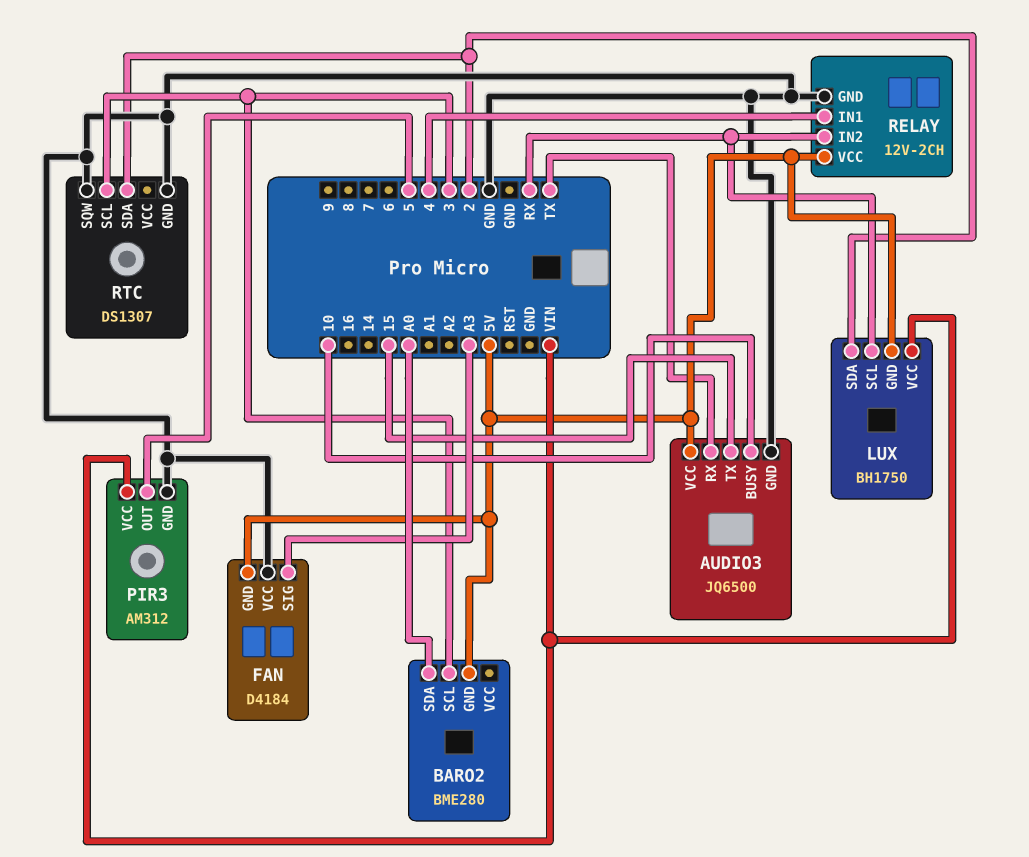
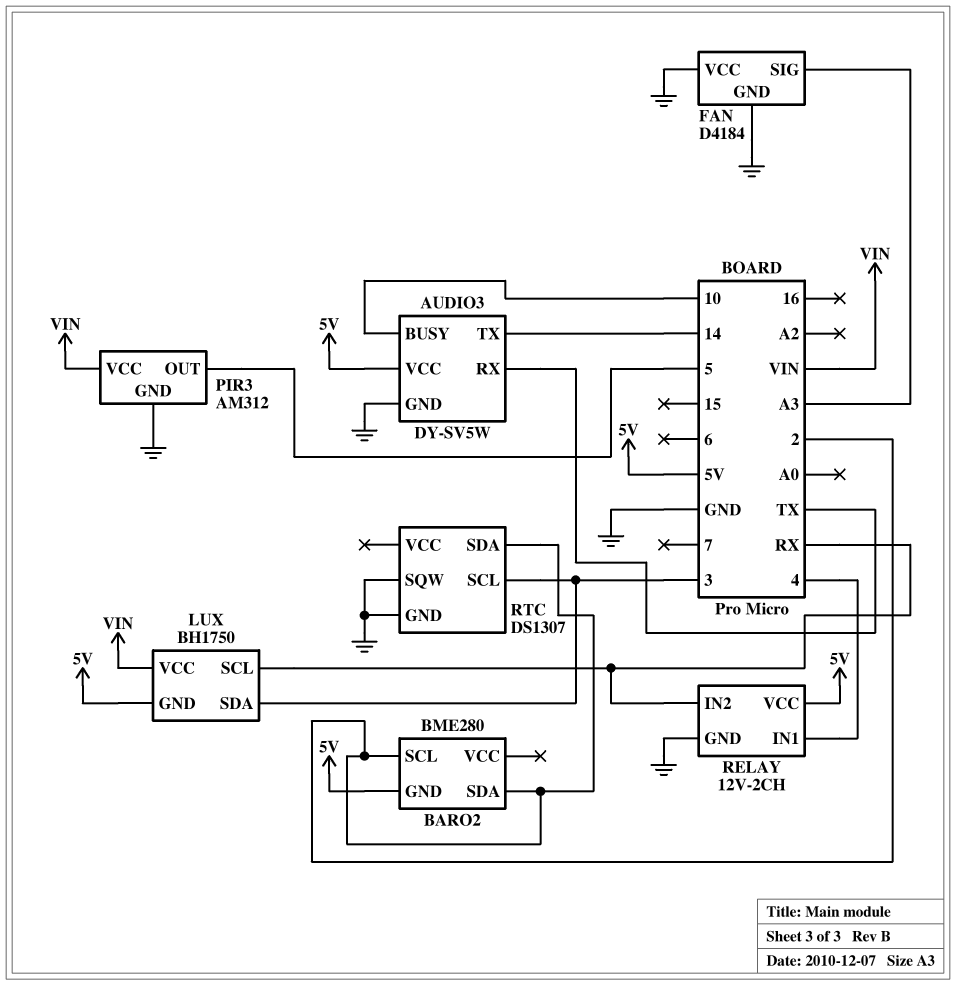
AUDIO3: JQ6500 -> DY-SV5W
AUDIO3 pin TX: 15 -> 14
BARO2 pin SCL: 3 -> 2
BARO2 pin SDA: A0 -> 2
FAN pin GND: 5V -> GND
LUX pin SDA: 2 -> 3

